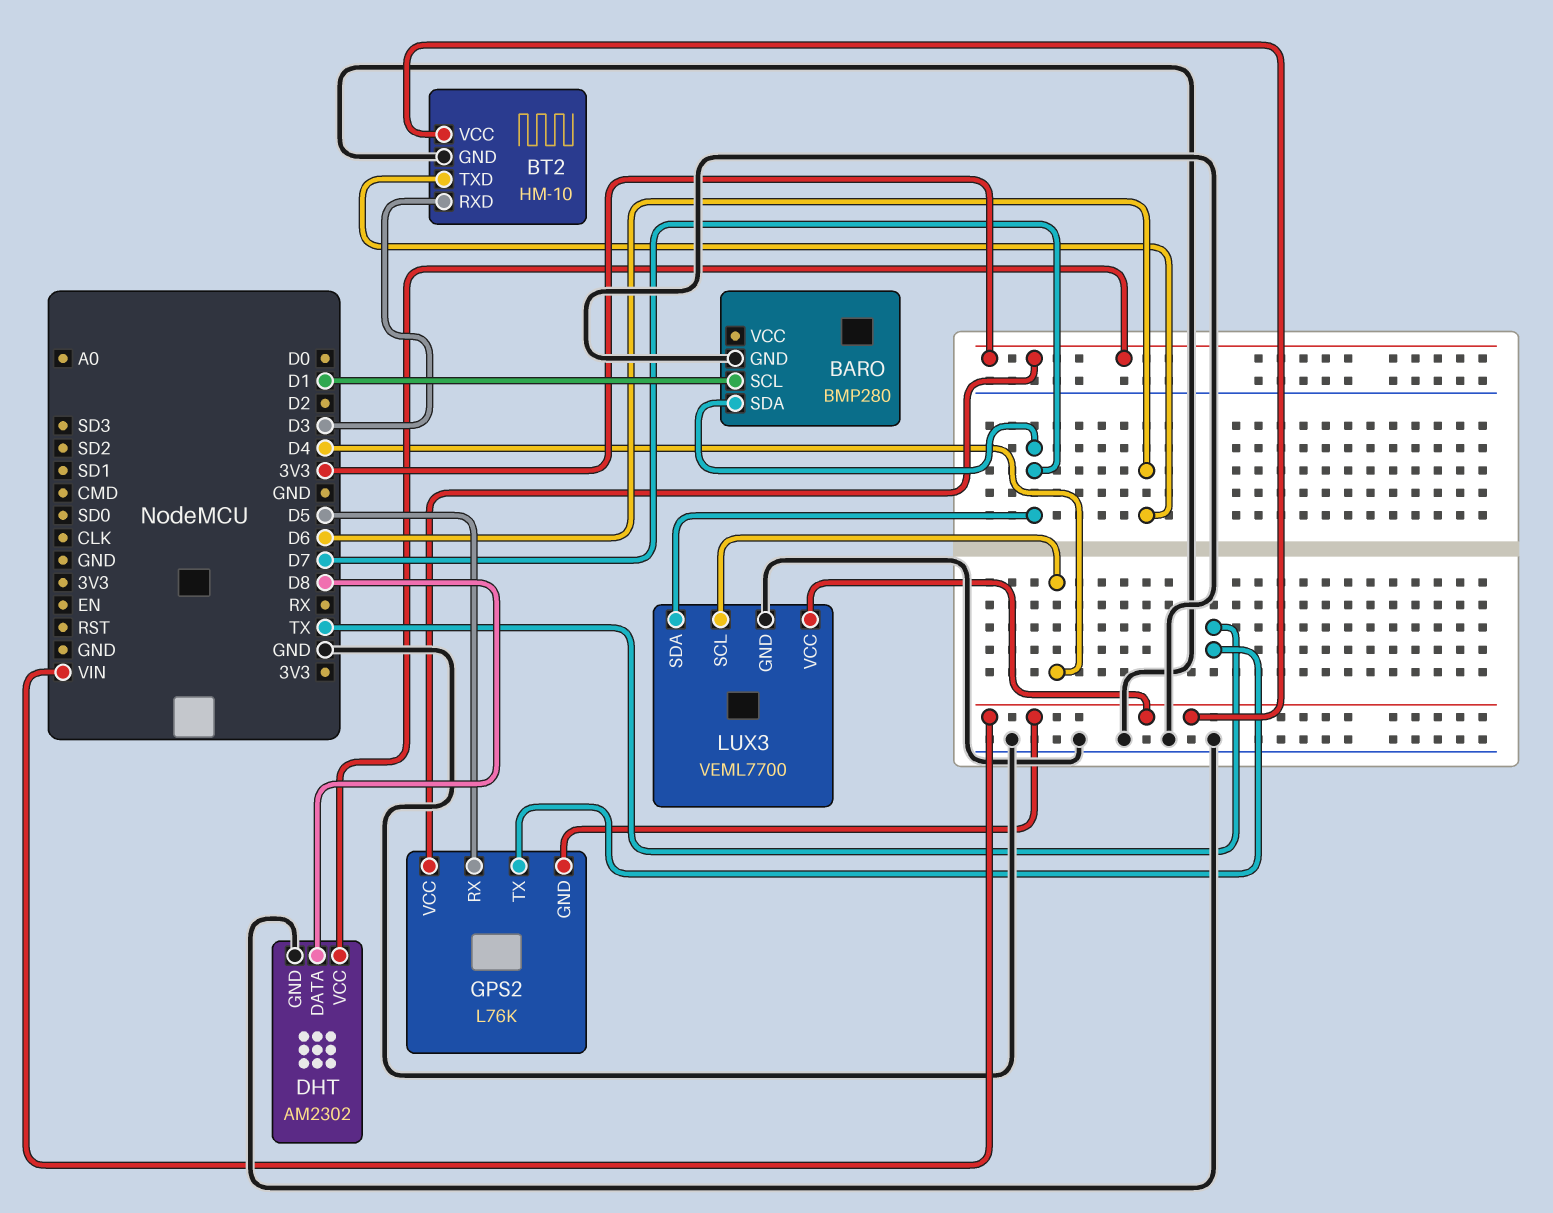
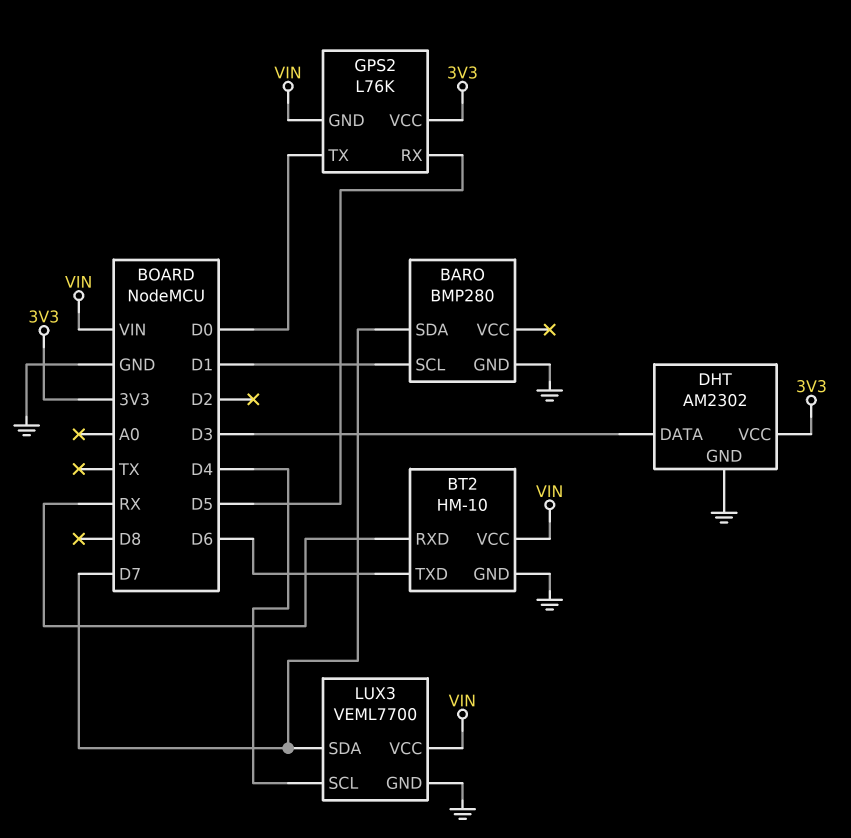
BT2 pin RXD: D3 -> RX
DHT pin DATA: D8 -> D3
GPS2 pin TX: TX -> D0

